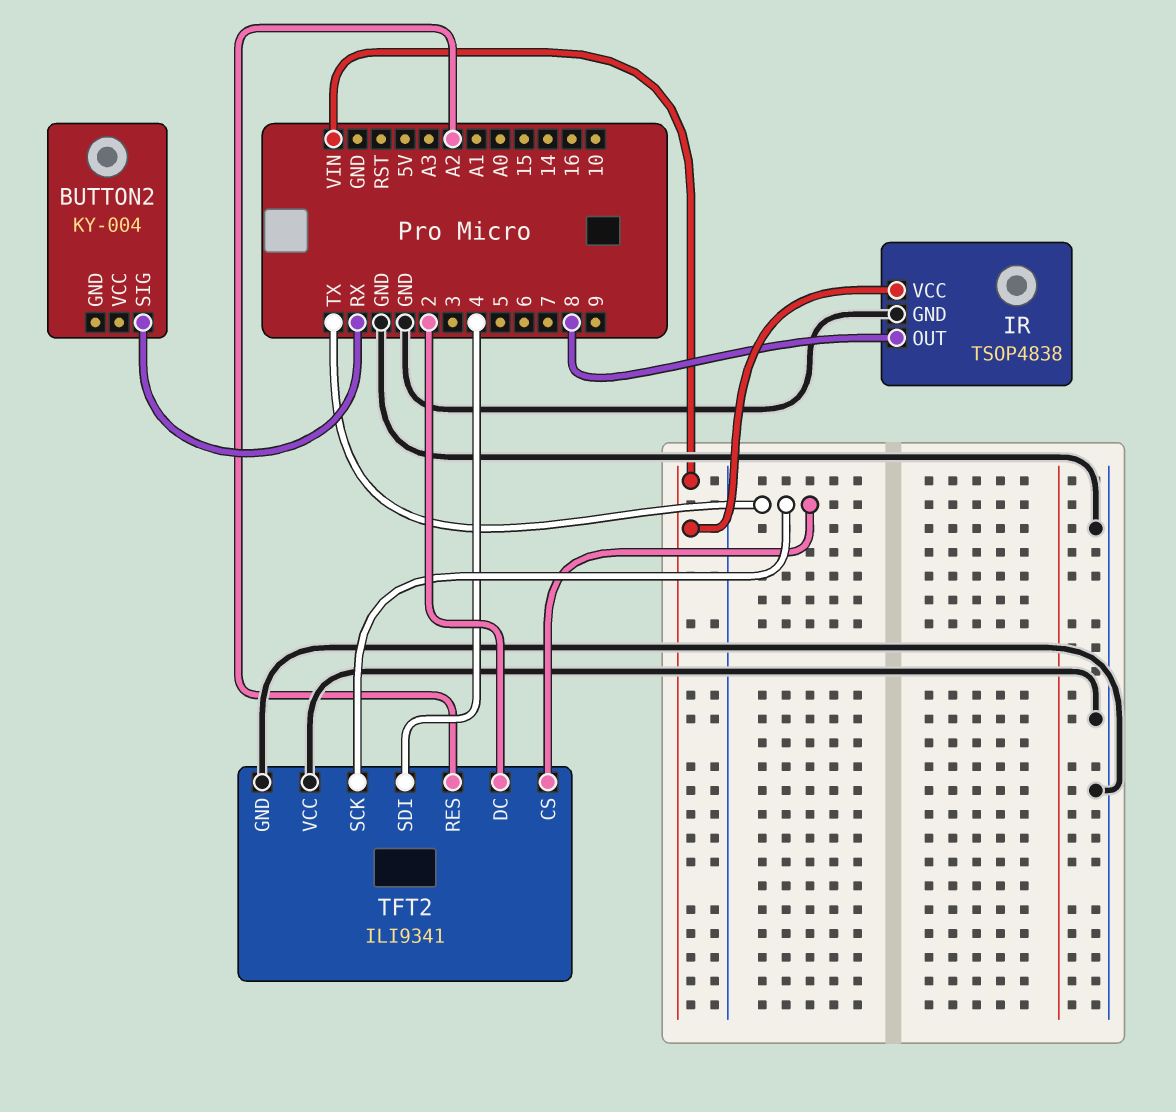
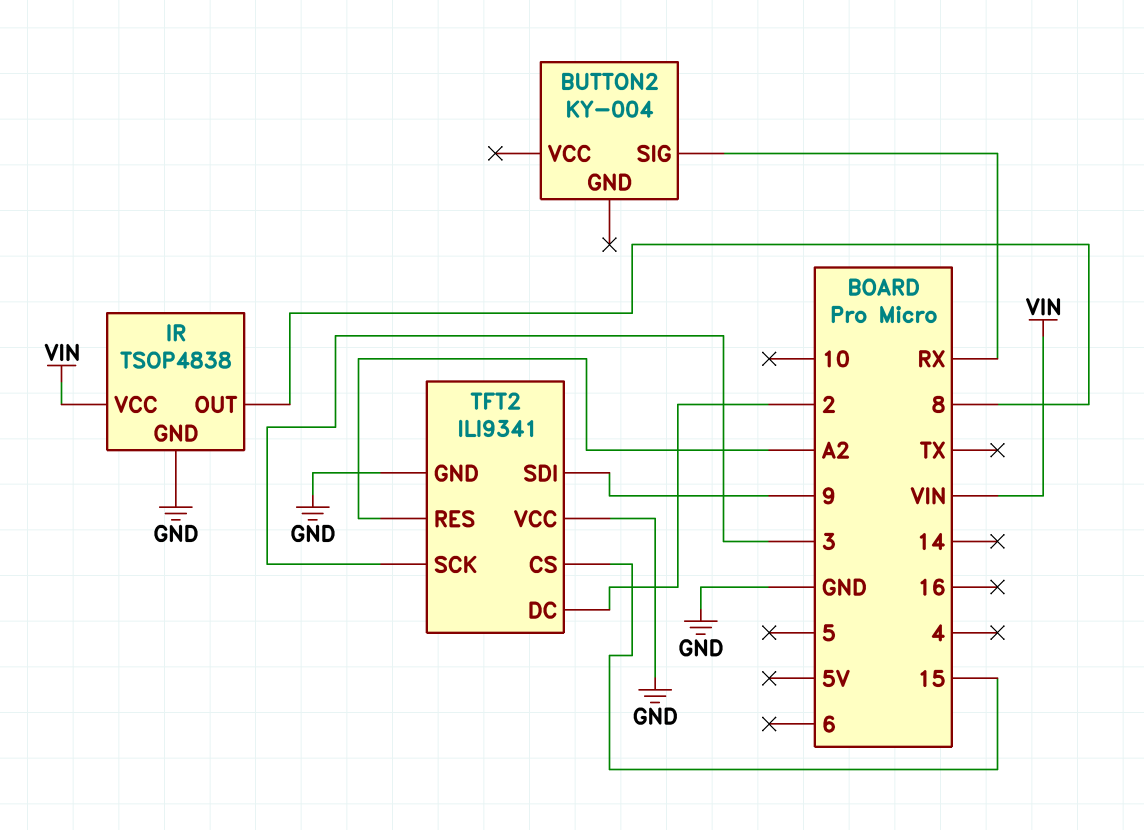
TFT2 pin CS: TX -> 15
TFT2 pin SCK: TX -> 3
TFT2 pin SDI: 4 -> 9

